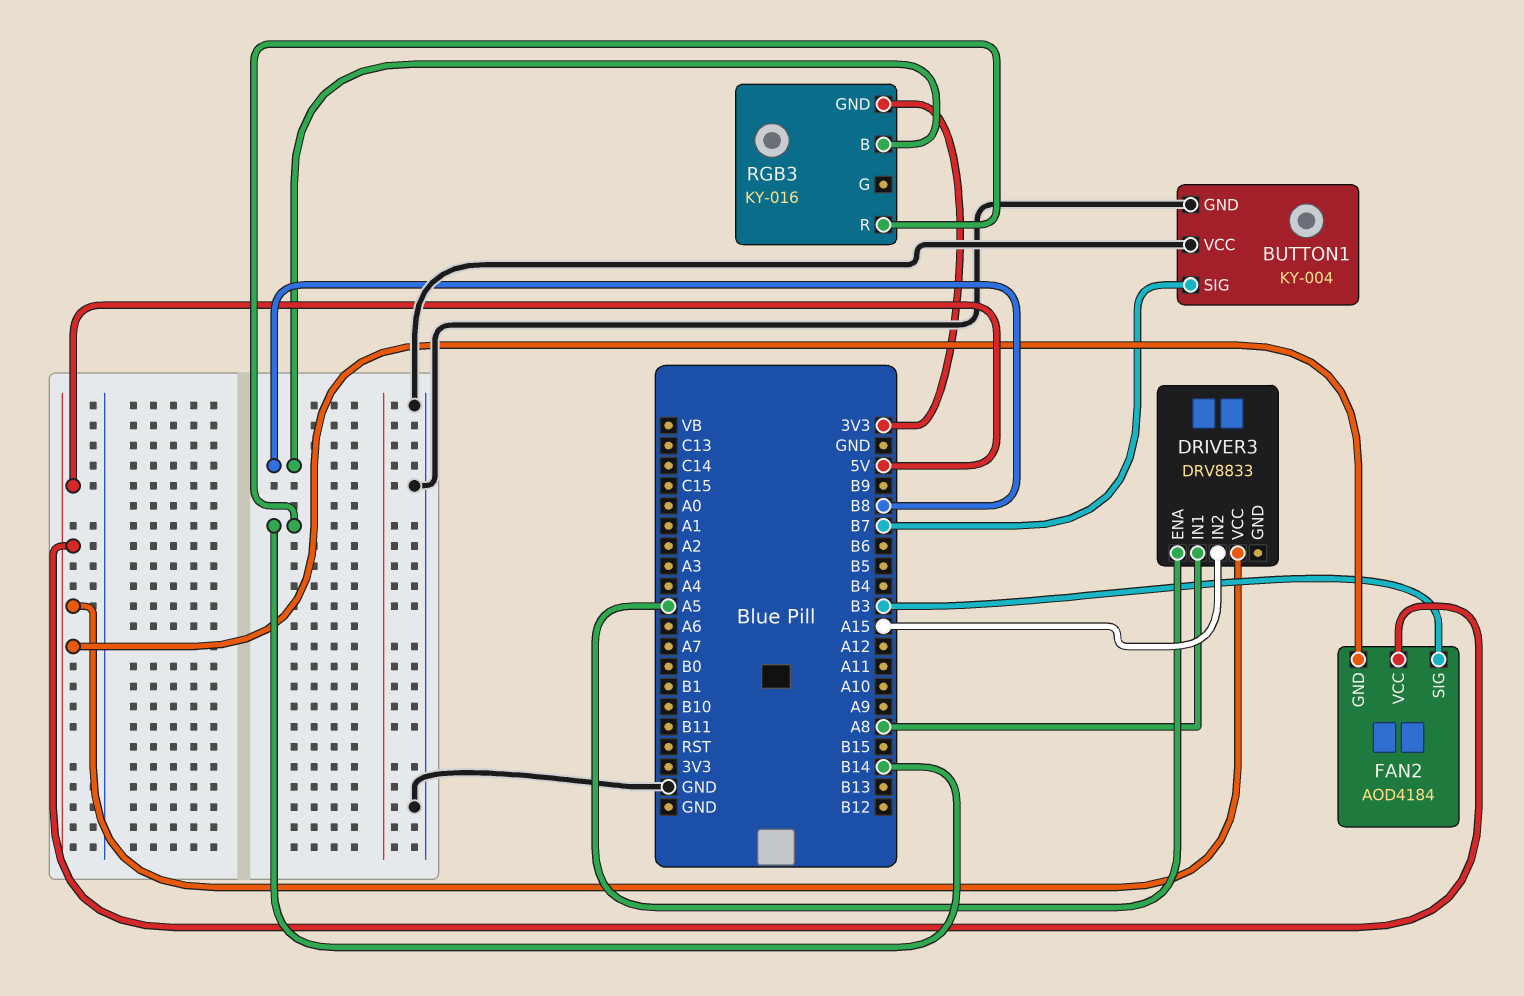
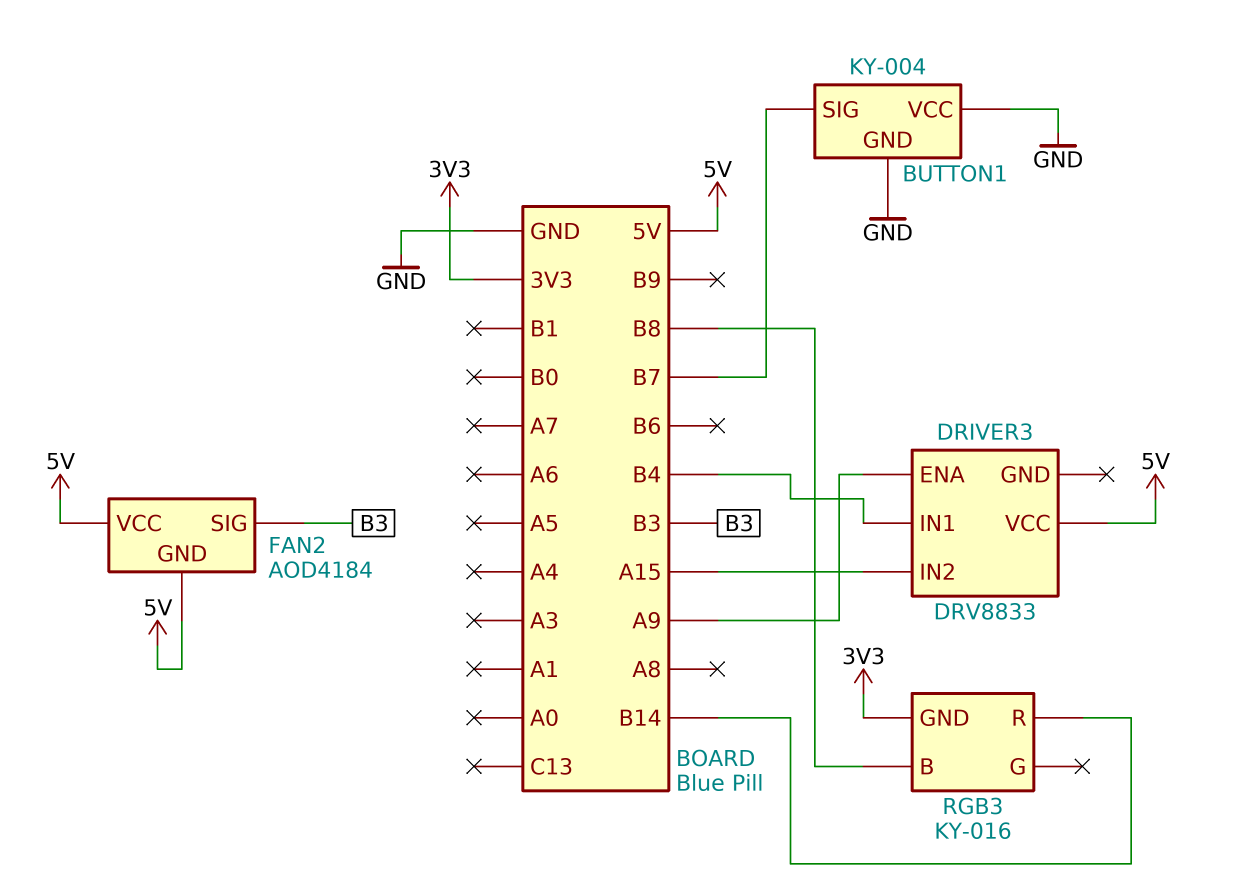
DRIVER3 pin ENA: A5 -> A9
DRIVER3 pin IN1: A8 -> B4

